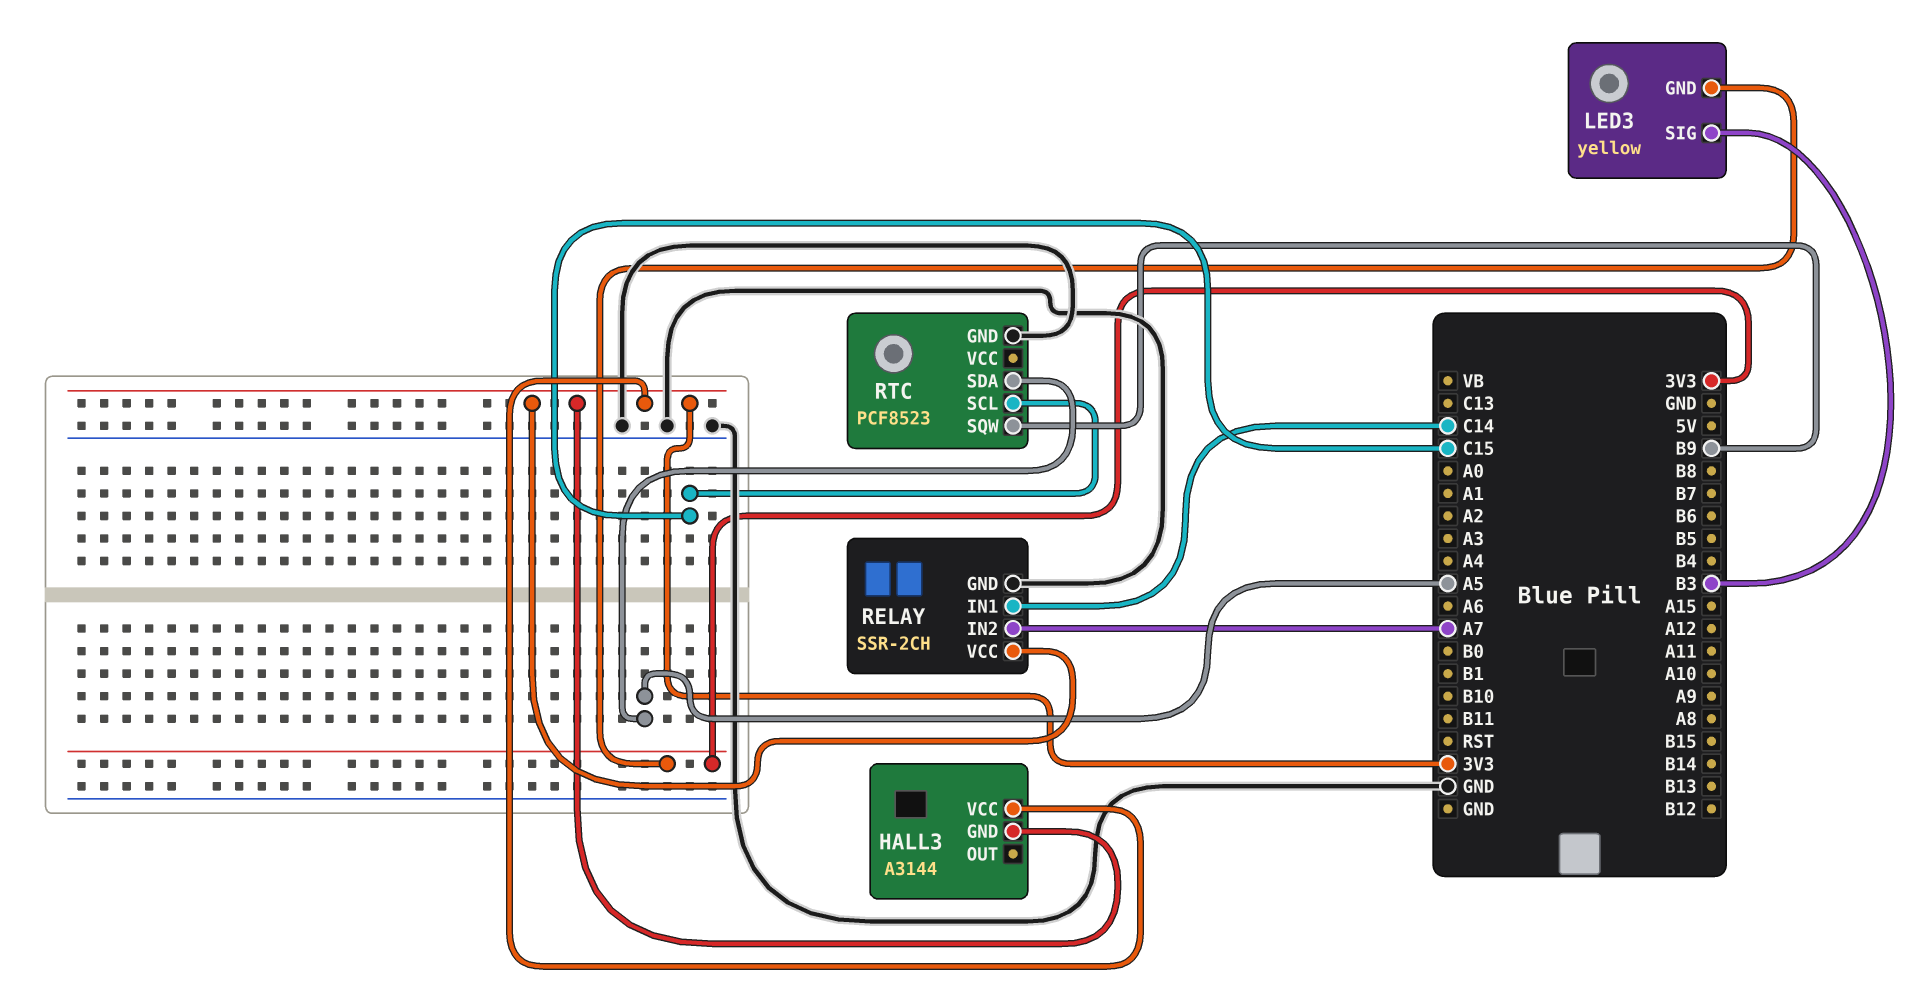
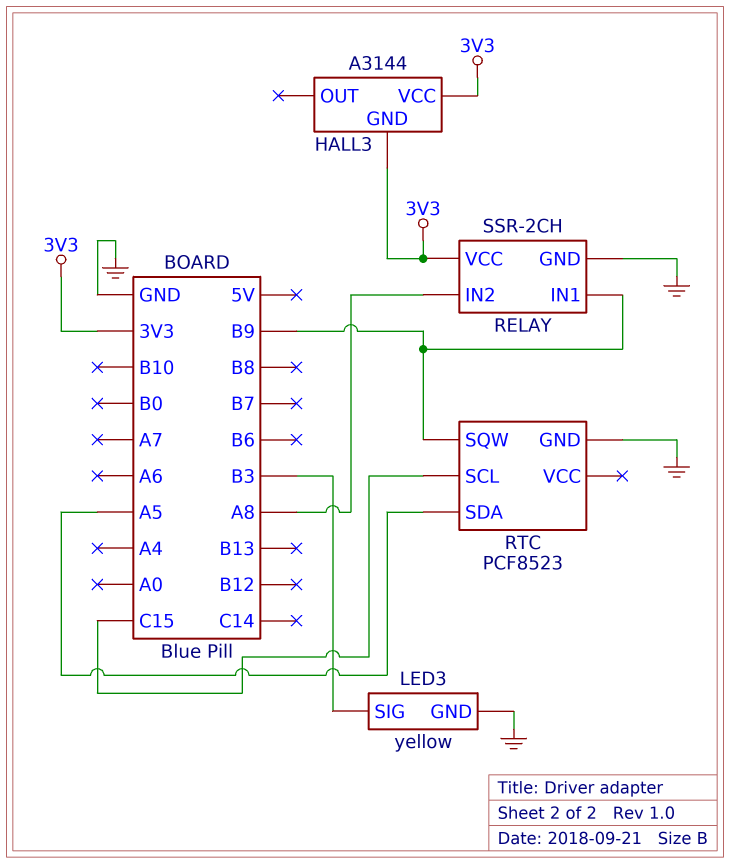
LED3 pin GND: 3V3 -> GND
RELAY pin IN1: C14 -> B9
RELAY pin IN2: A7 -> A8

